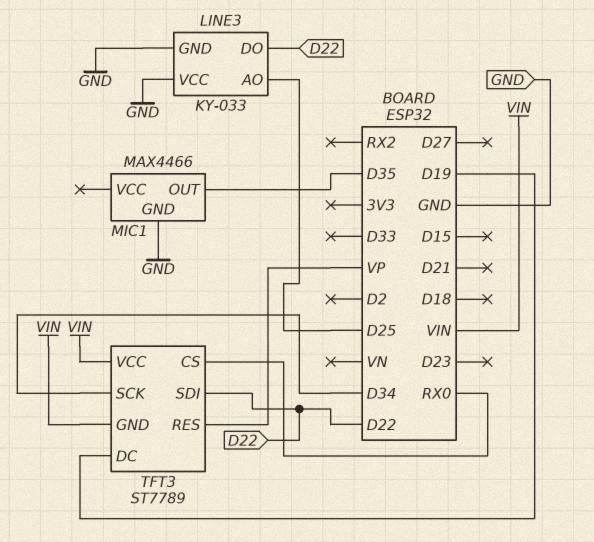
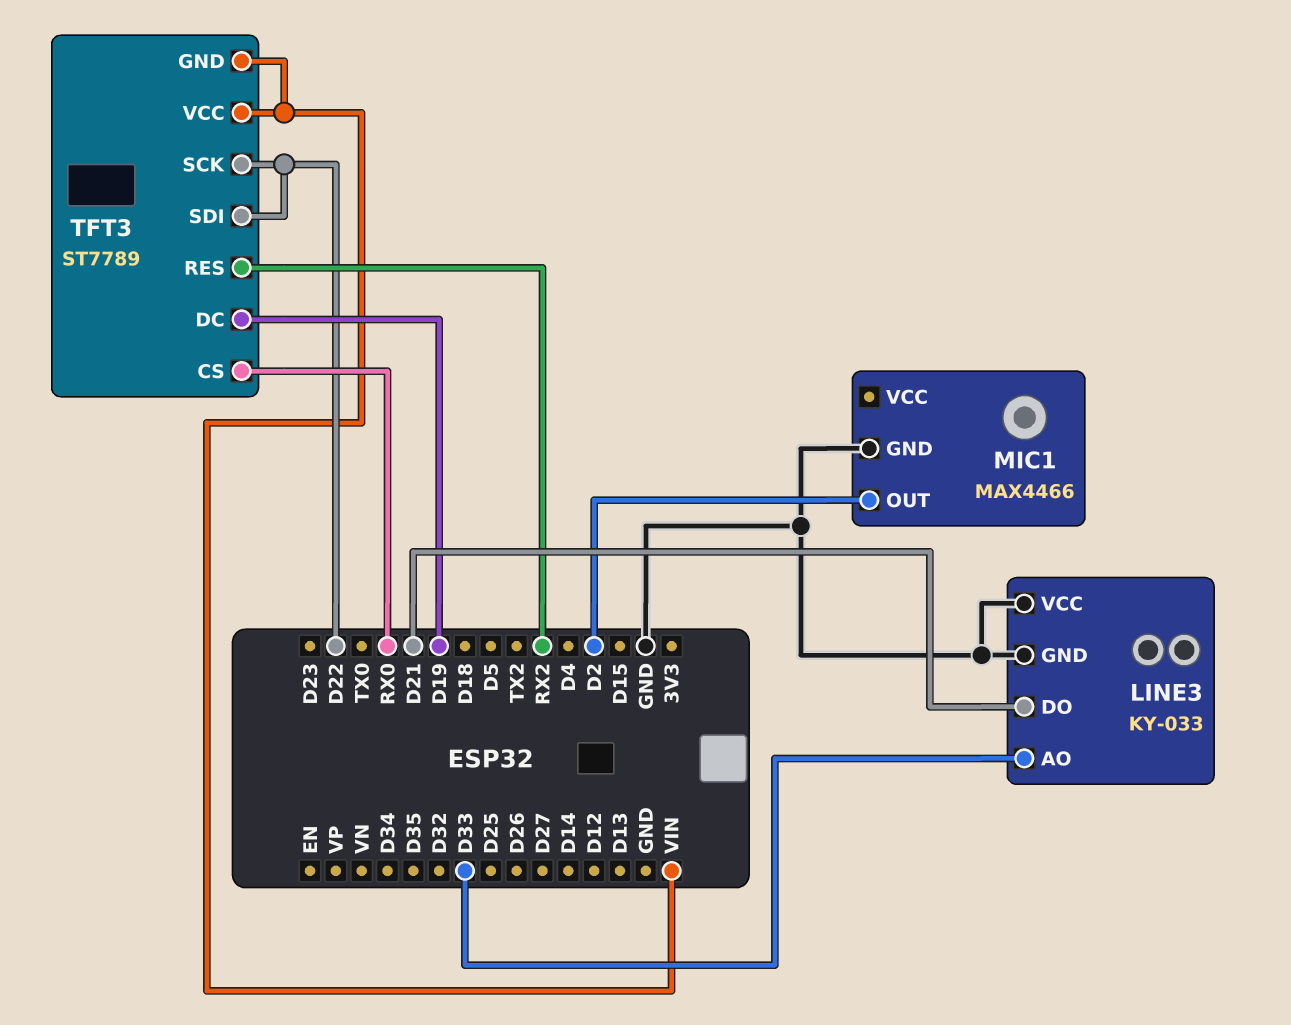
LINE3 pin AO: D25 -> D33
LINE3 pin DO: D22 -> D21
MIC1 pin OUT: D35 -> D2
TFT3 pin RES: VP -> RX2
TFT3 pin SCK: D34 -> D22

